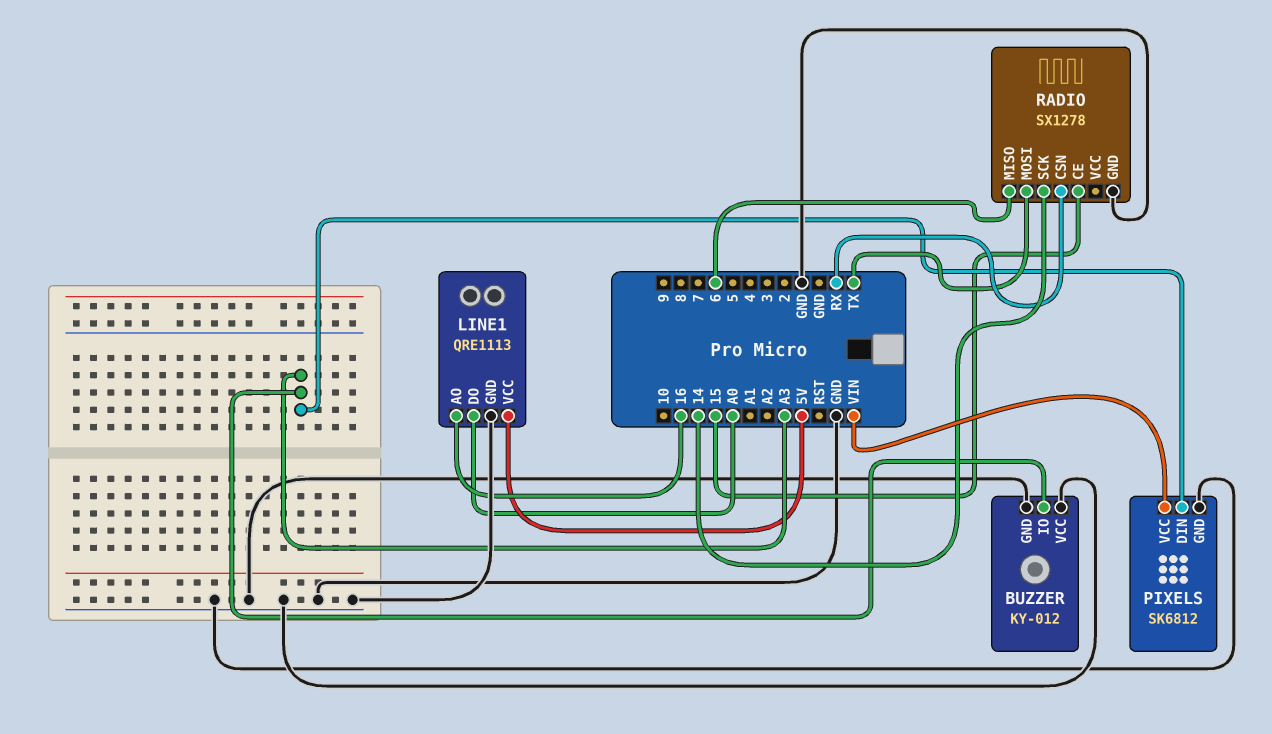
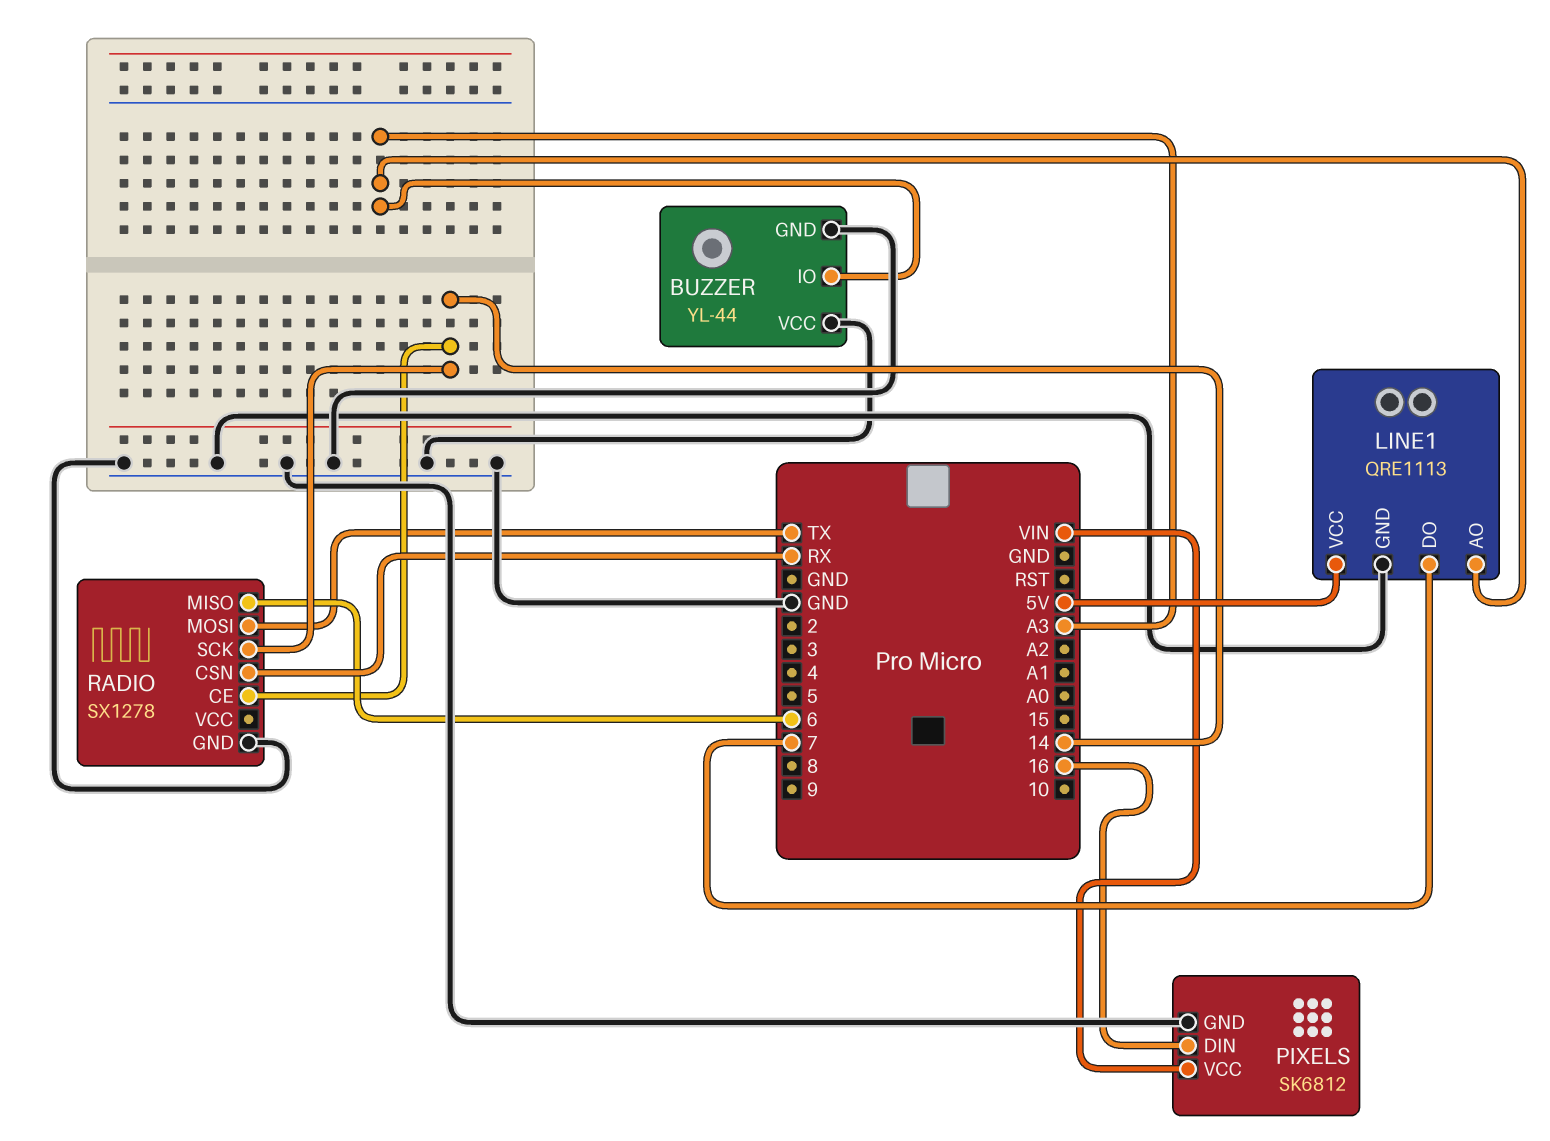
BUZZER: KY-012 -> YL-44
LINE1 pin AO: 16 -> A3
LINE1 pin DO: A0 -> 7
PIXELS pin DIN: A3 -> 16
RADIO pin CE: 15 -> 14

